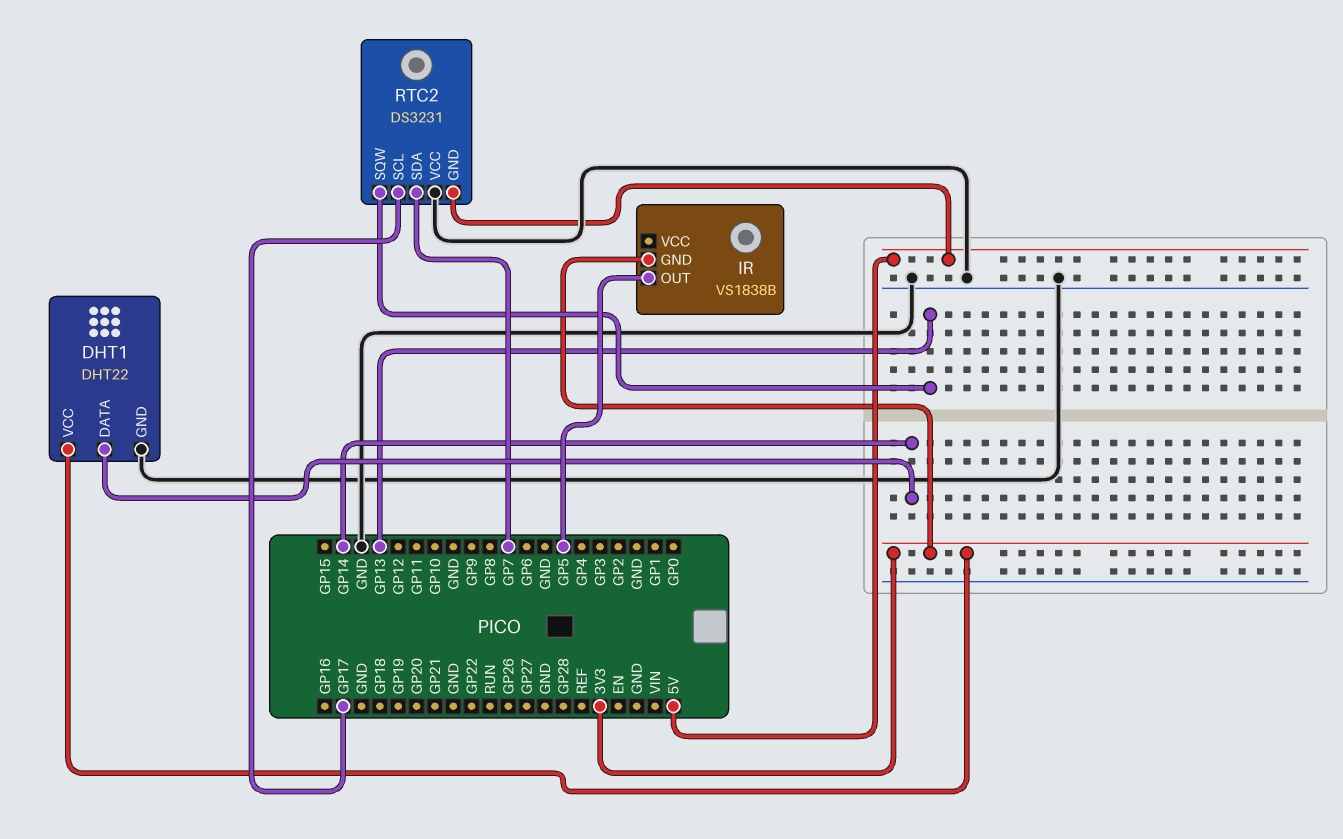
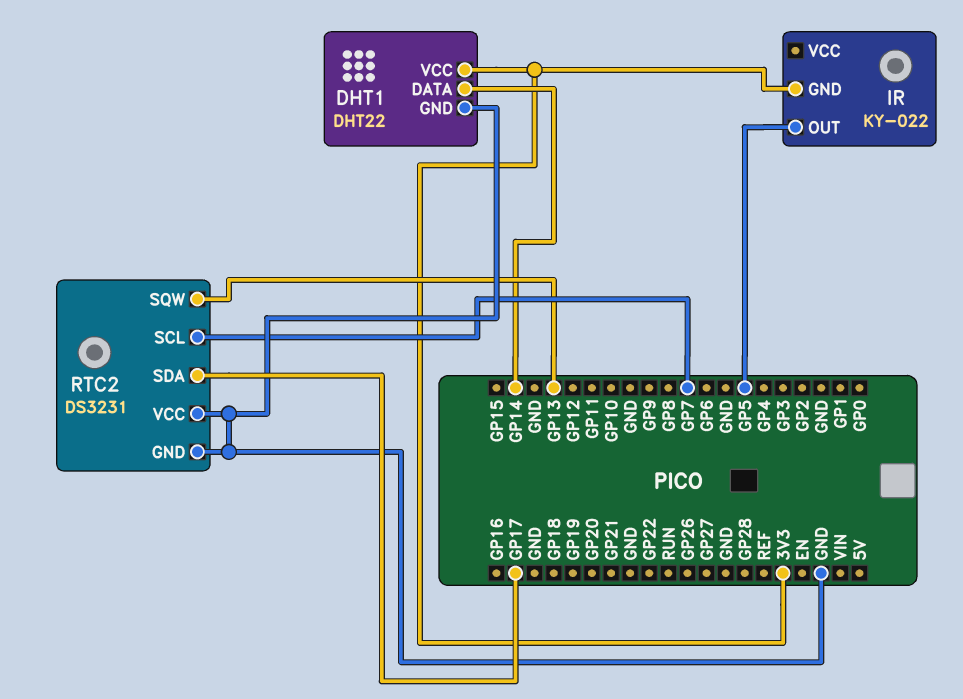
IR: VS1838B -> KY-022
RTC2 pin GND: 5V -> GND
RTC2 pin SCL: GP17 -> GP7
RTC2 pin SDA: GP7 -> GP17

